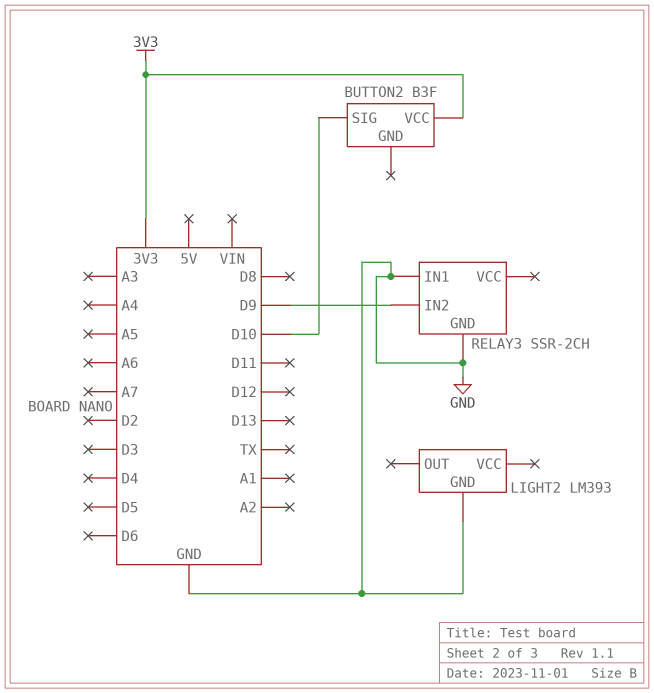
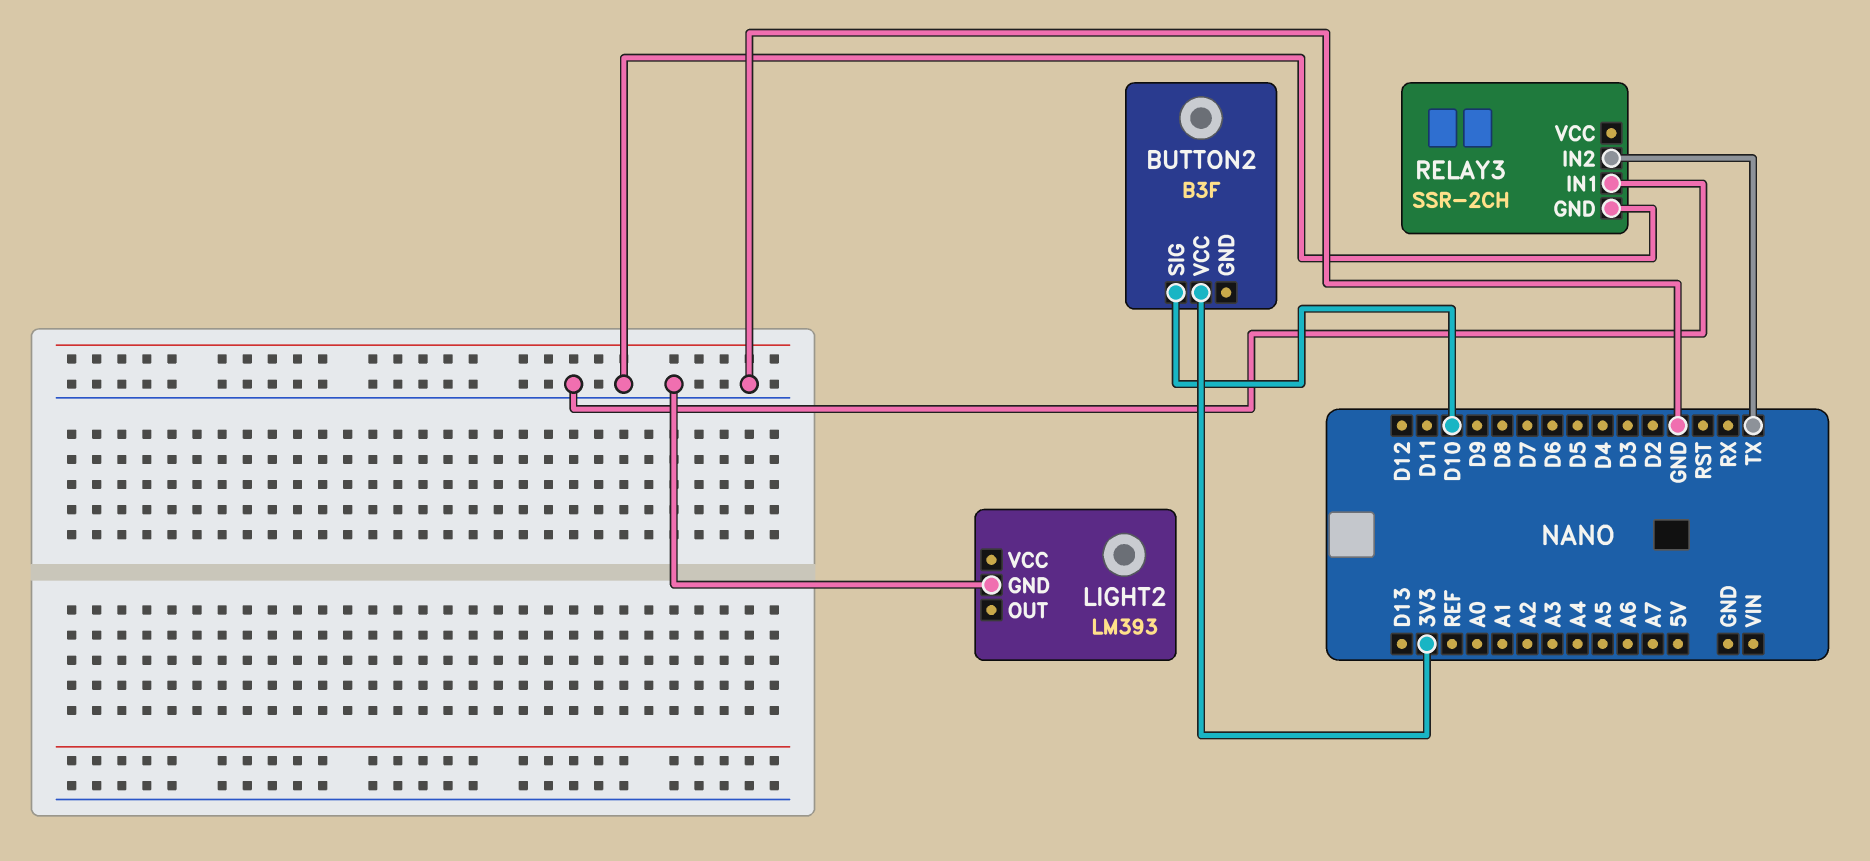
RELAY3 pin IN2: D9 -> TX

